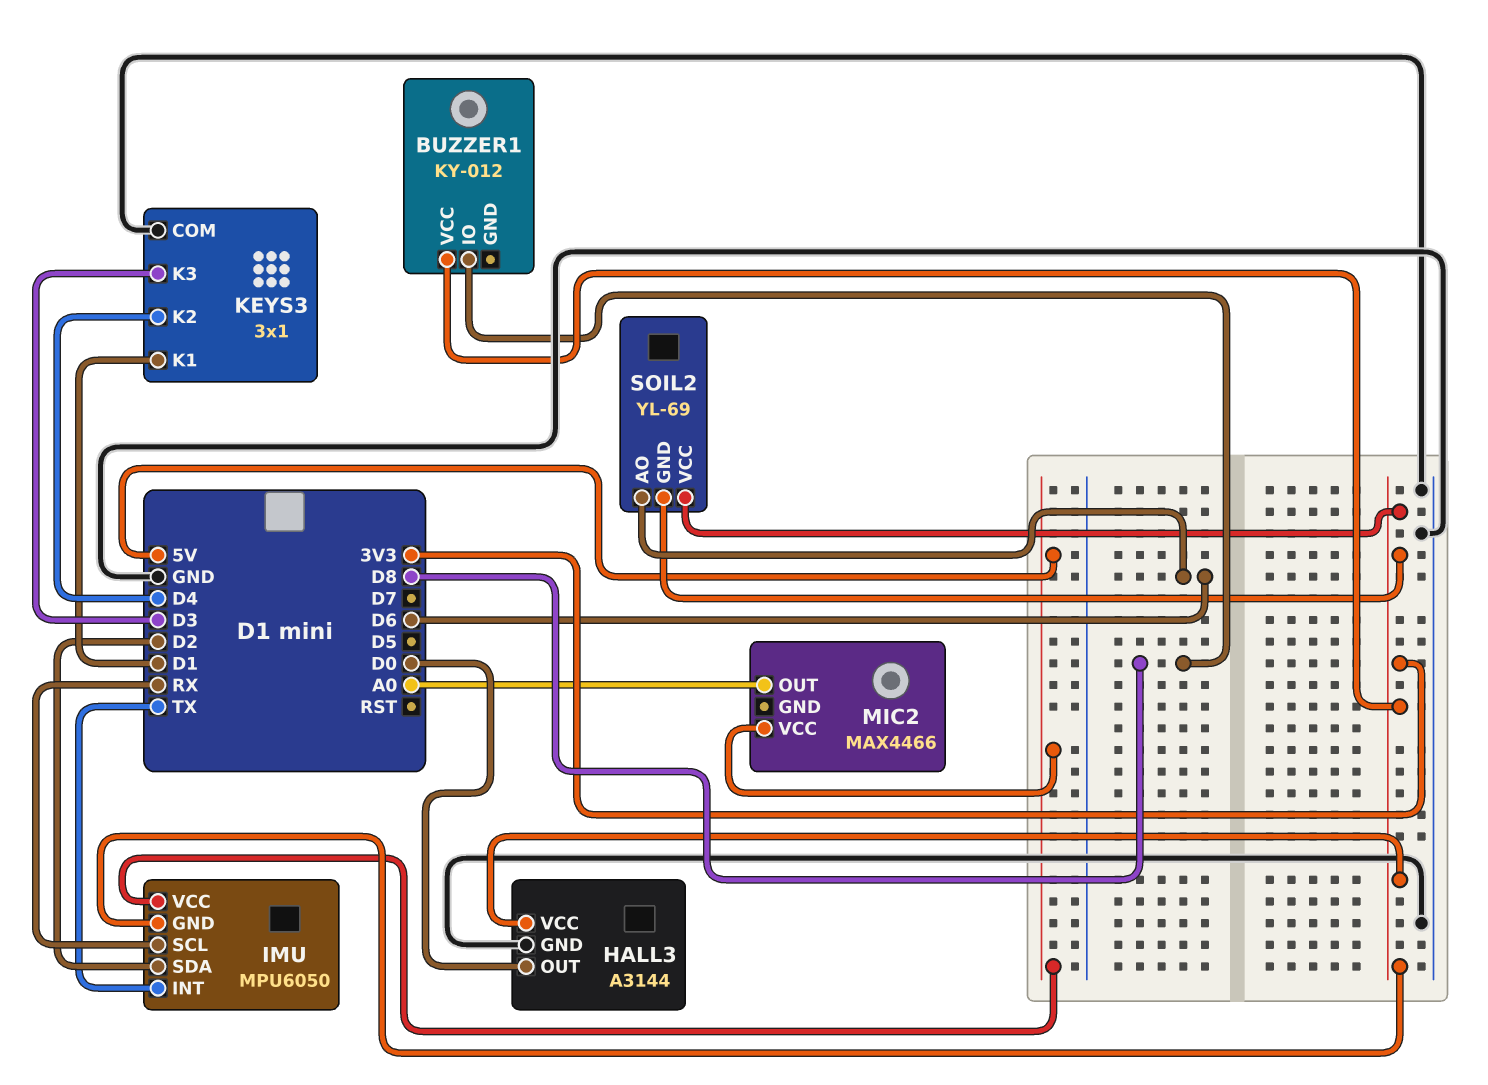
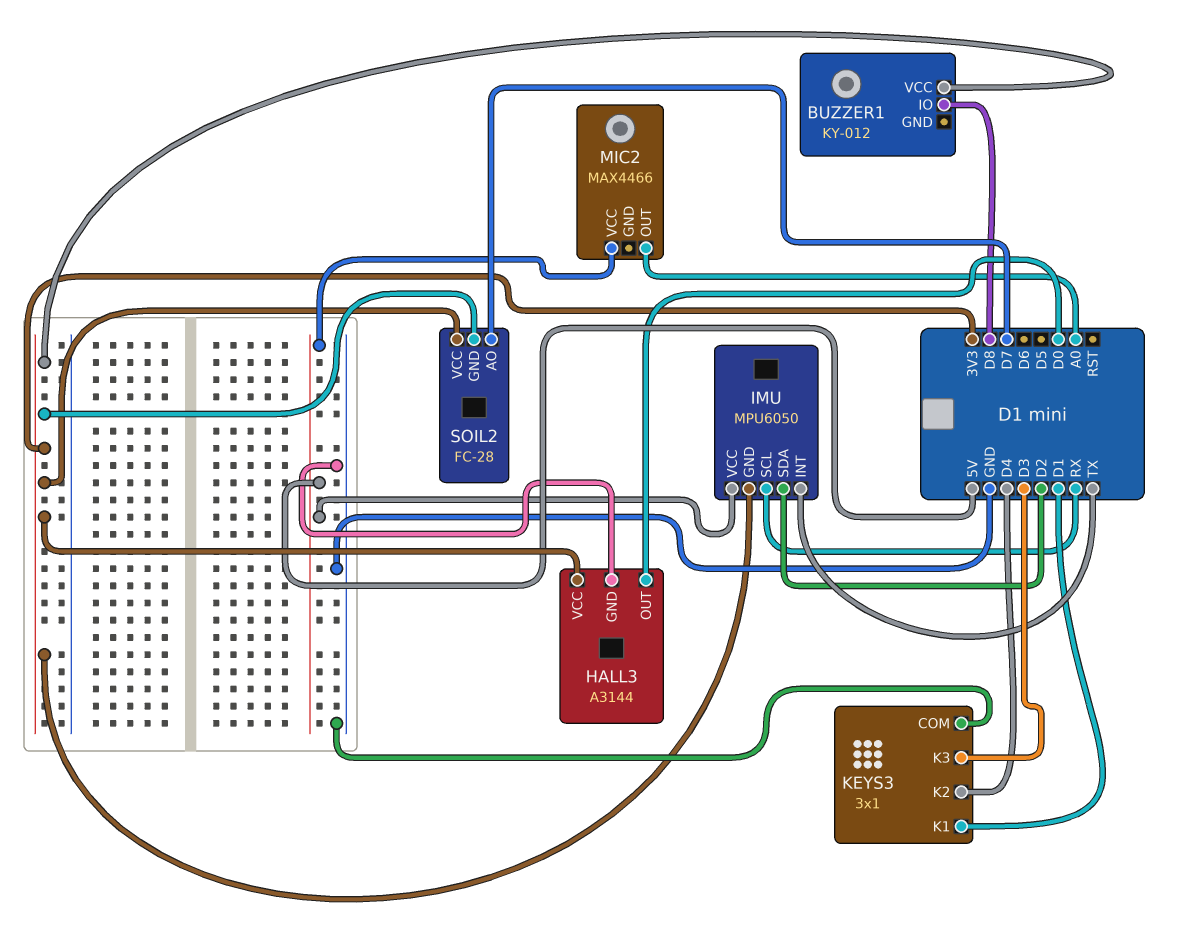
SOIL2: YL-69 -> FC-28
SOIL2 pin AO: D6 -> D7

